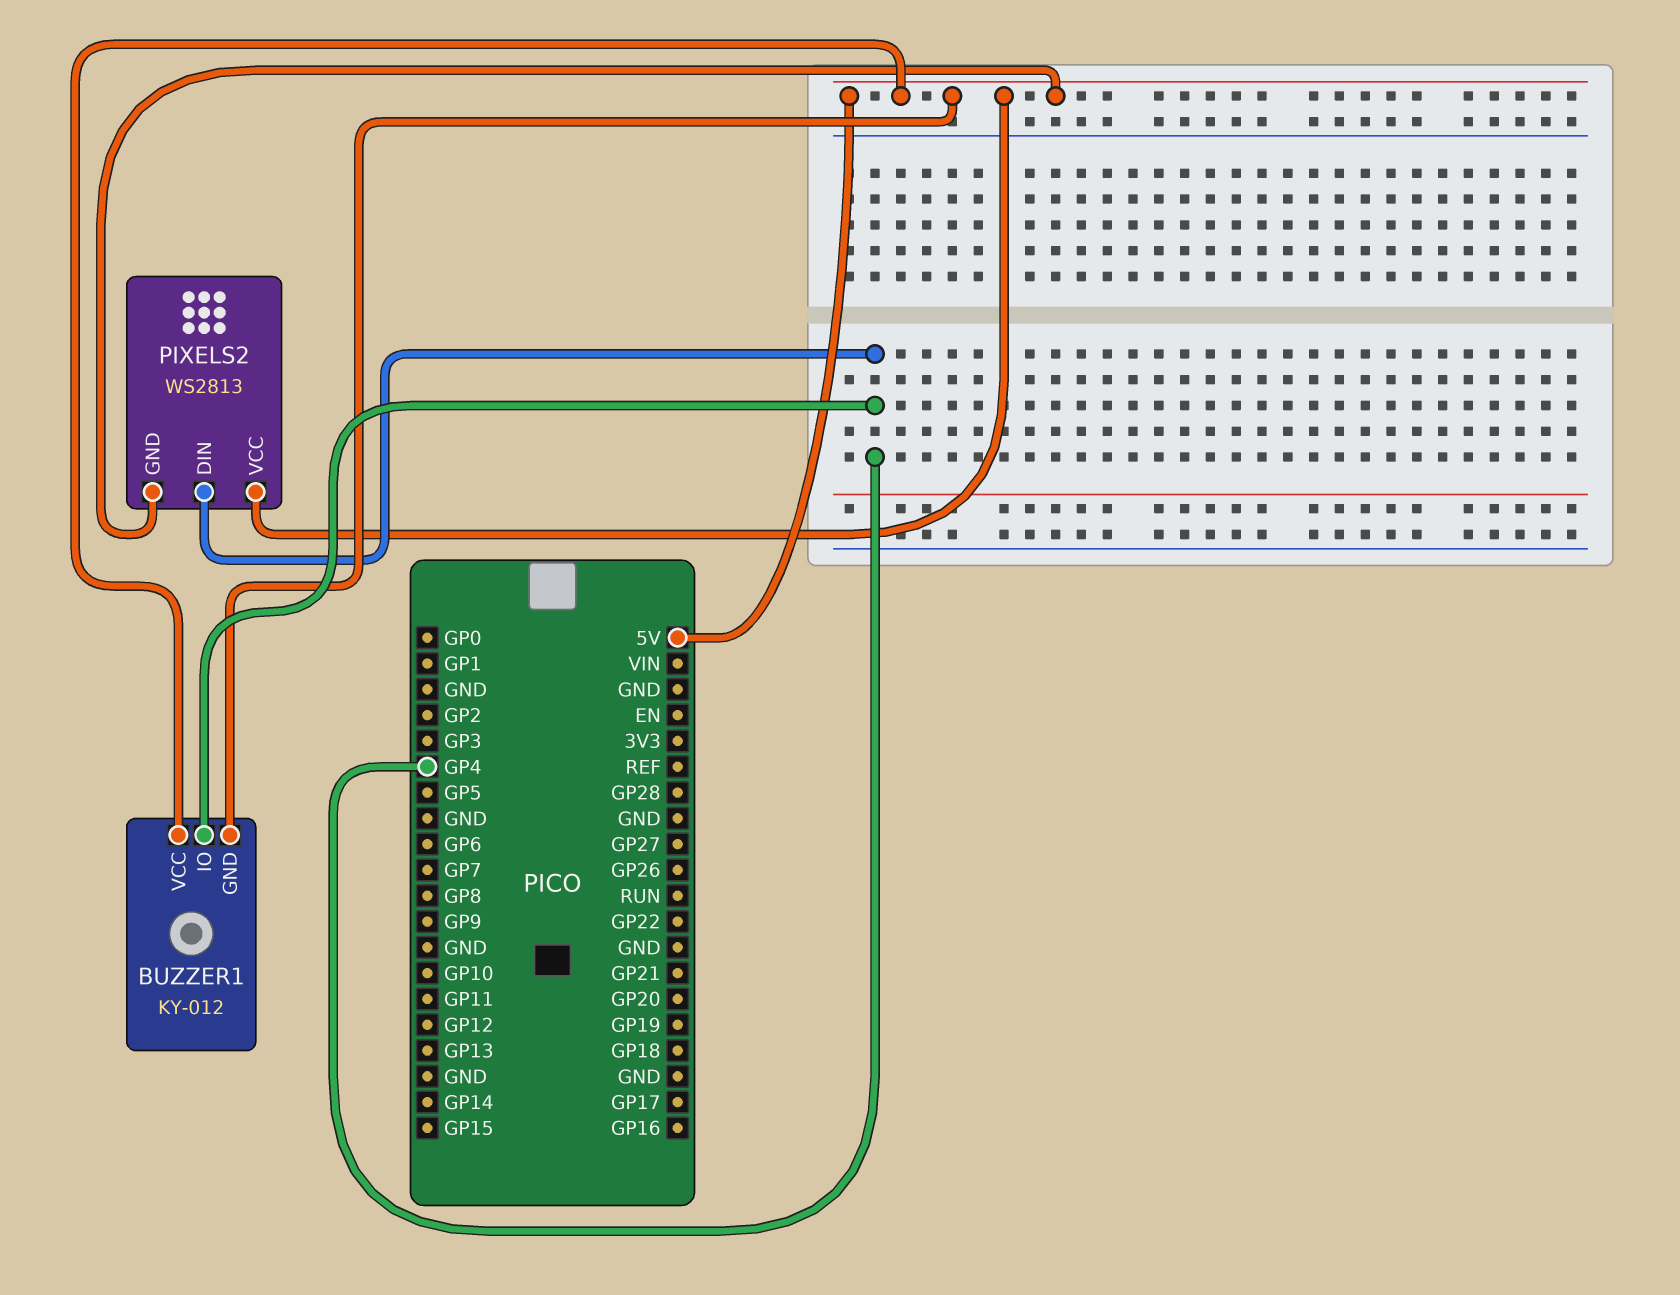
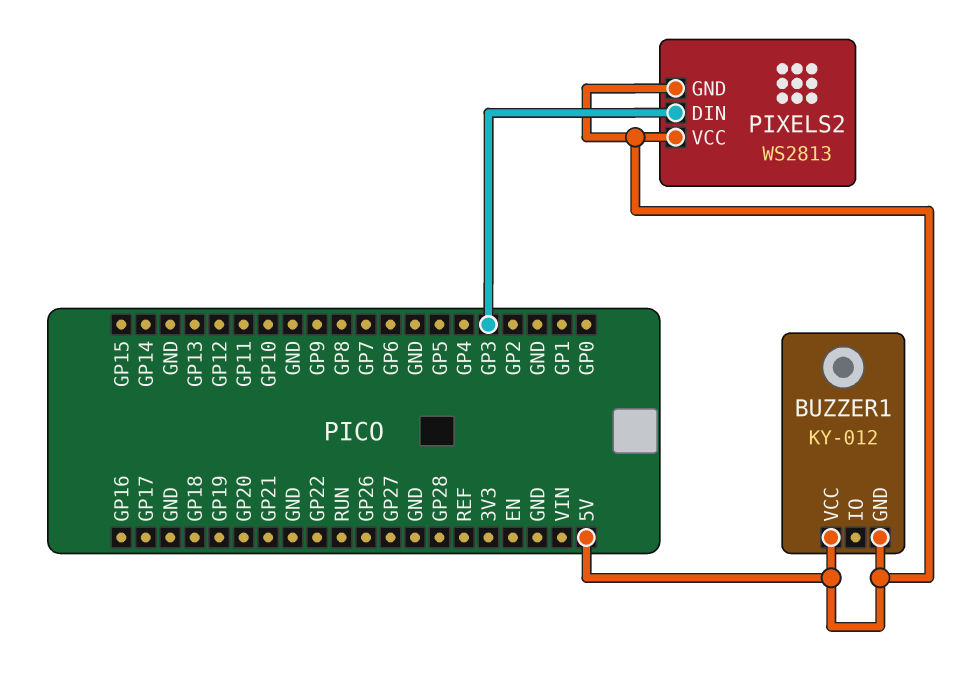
BUZZER1 pin IO: GP4 -> none
PIXELS2 pin DIN: GP4 -> GP3

